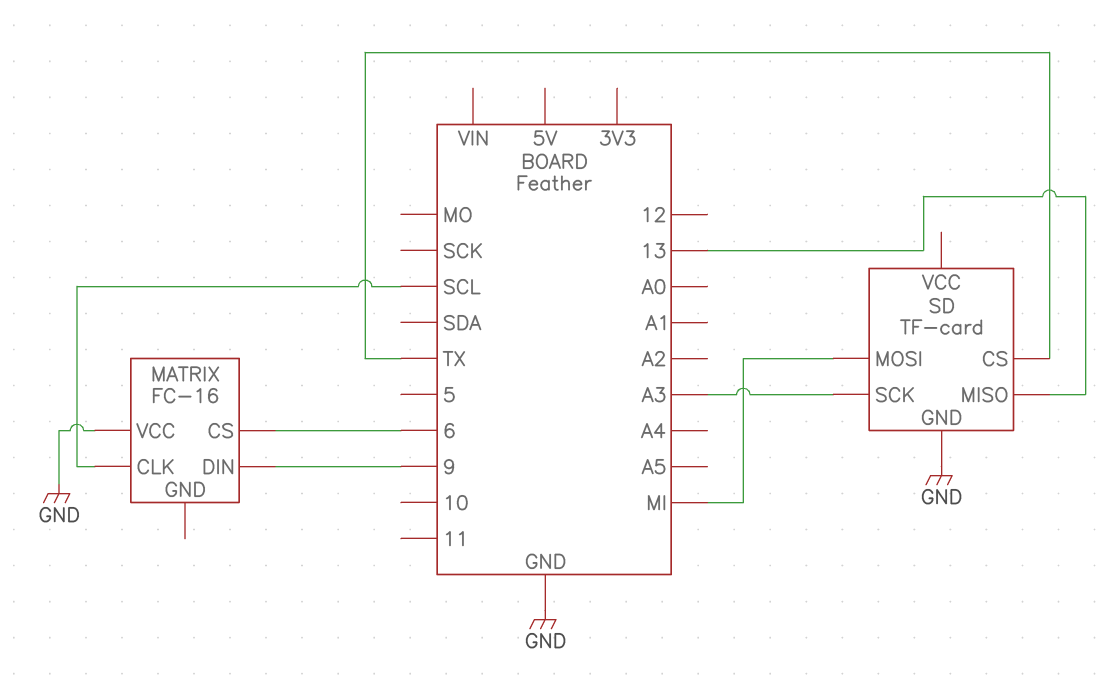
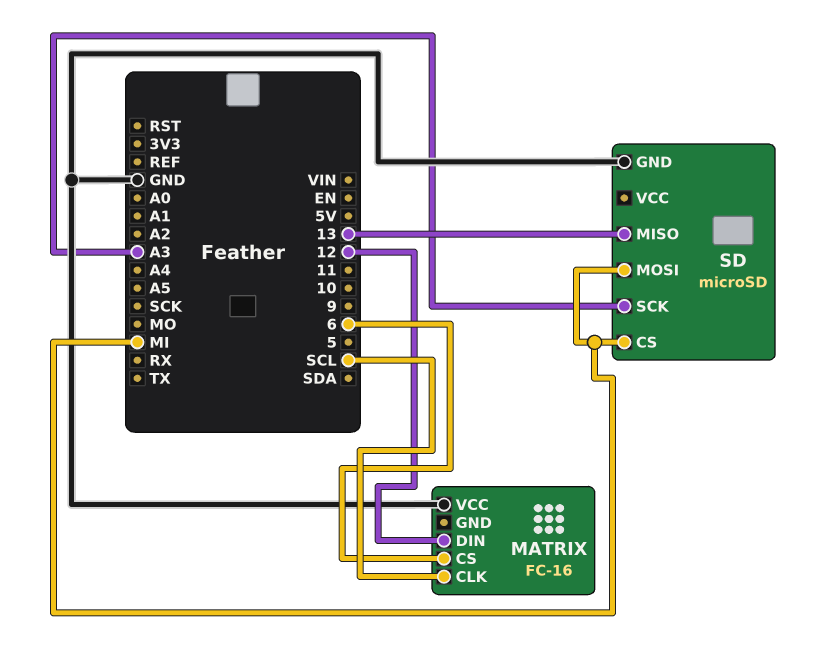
MATRIX pin DIN: 9 -> 12
SD: TF-card -> microSD
SD pin CS: TX -> MI

